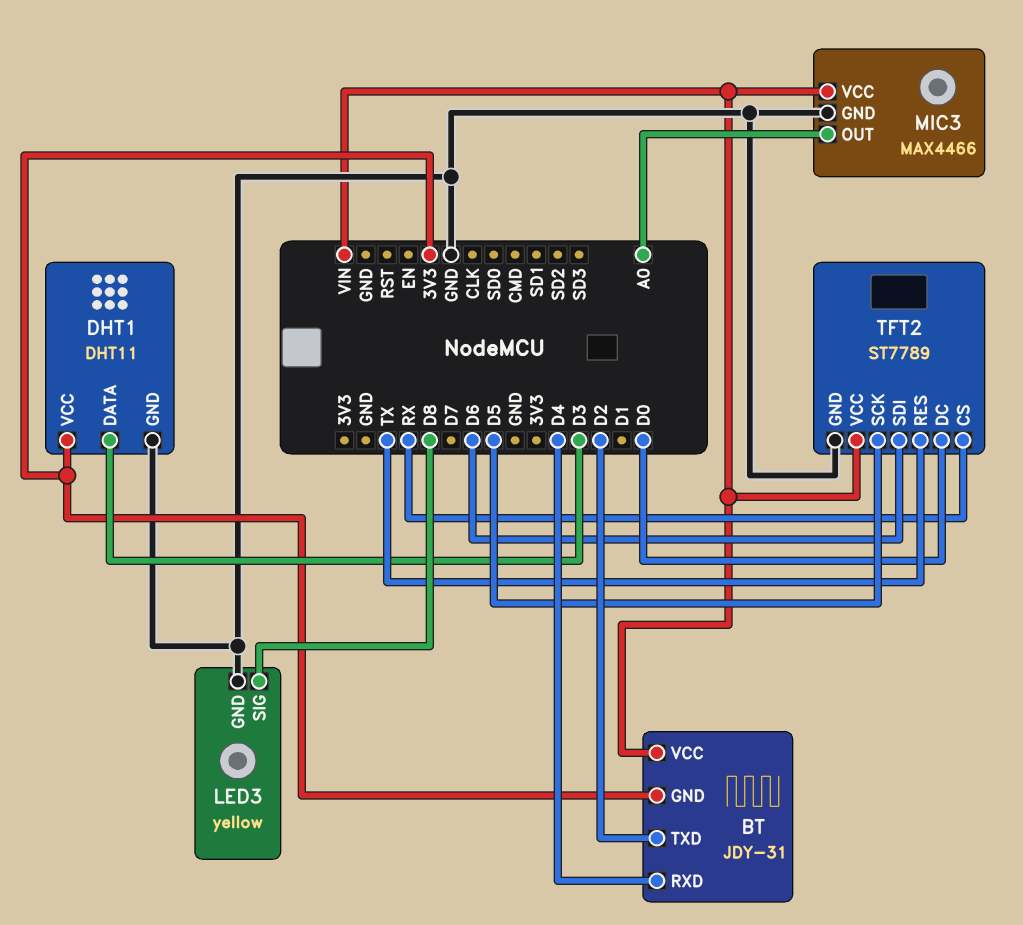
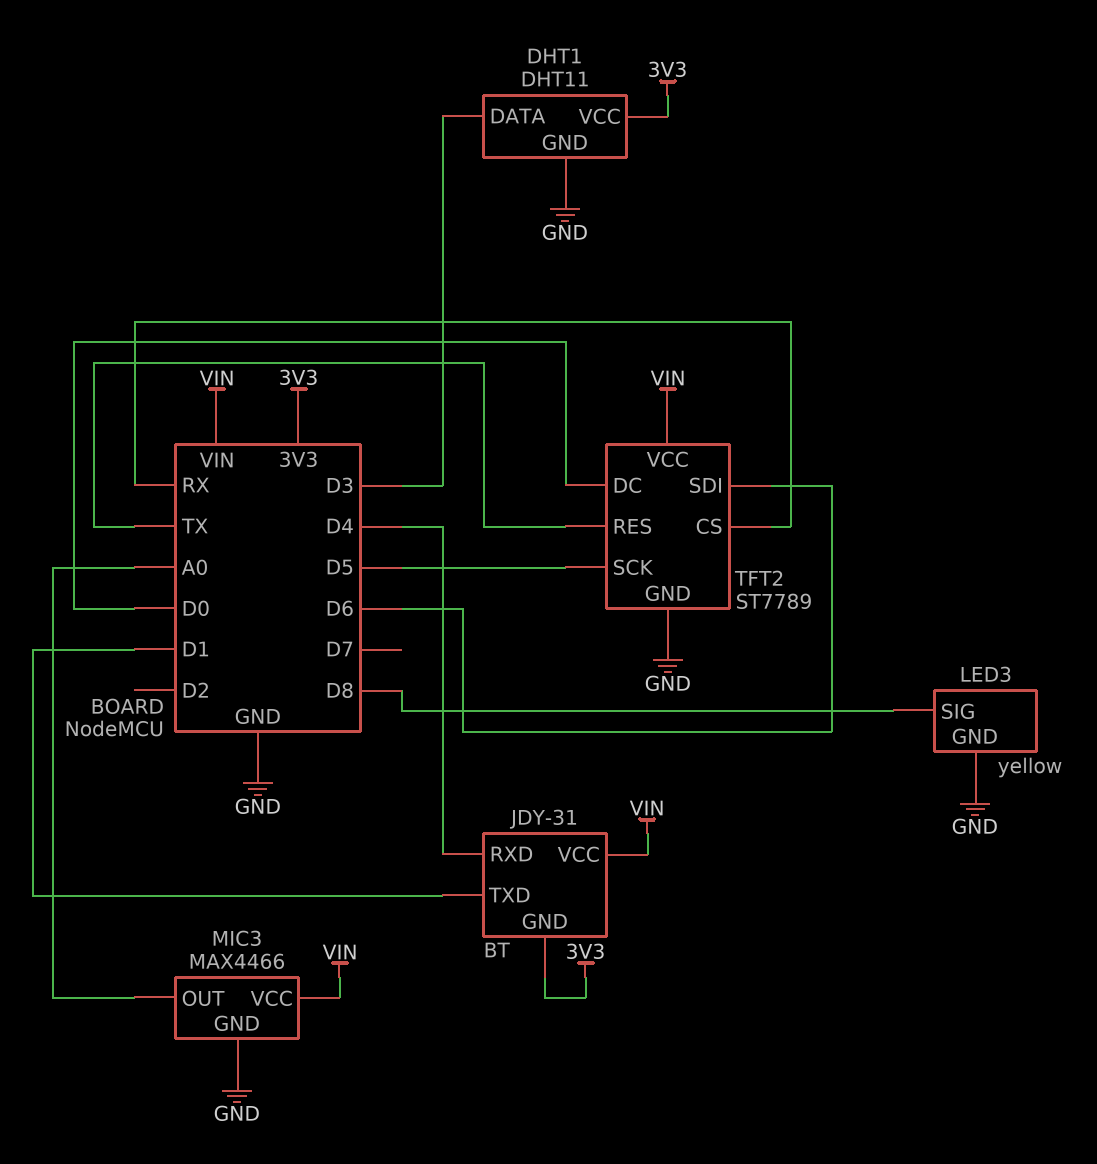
BT pin TXD: D2 -> D1

